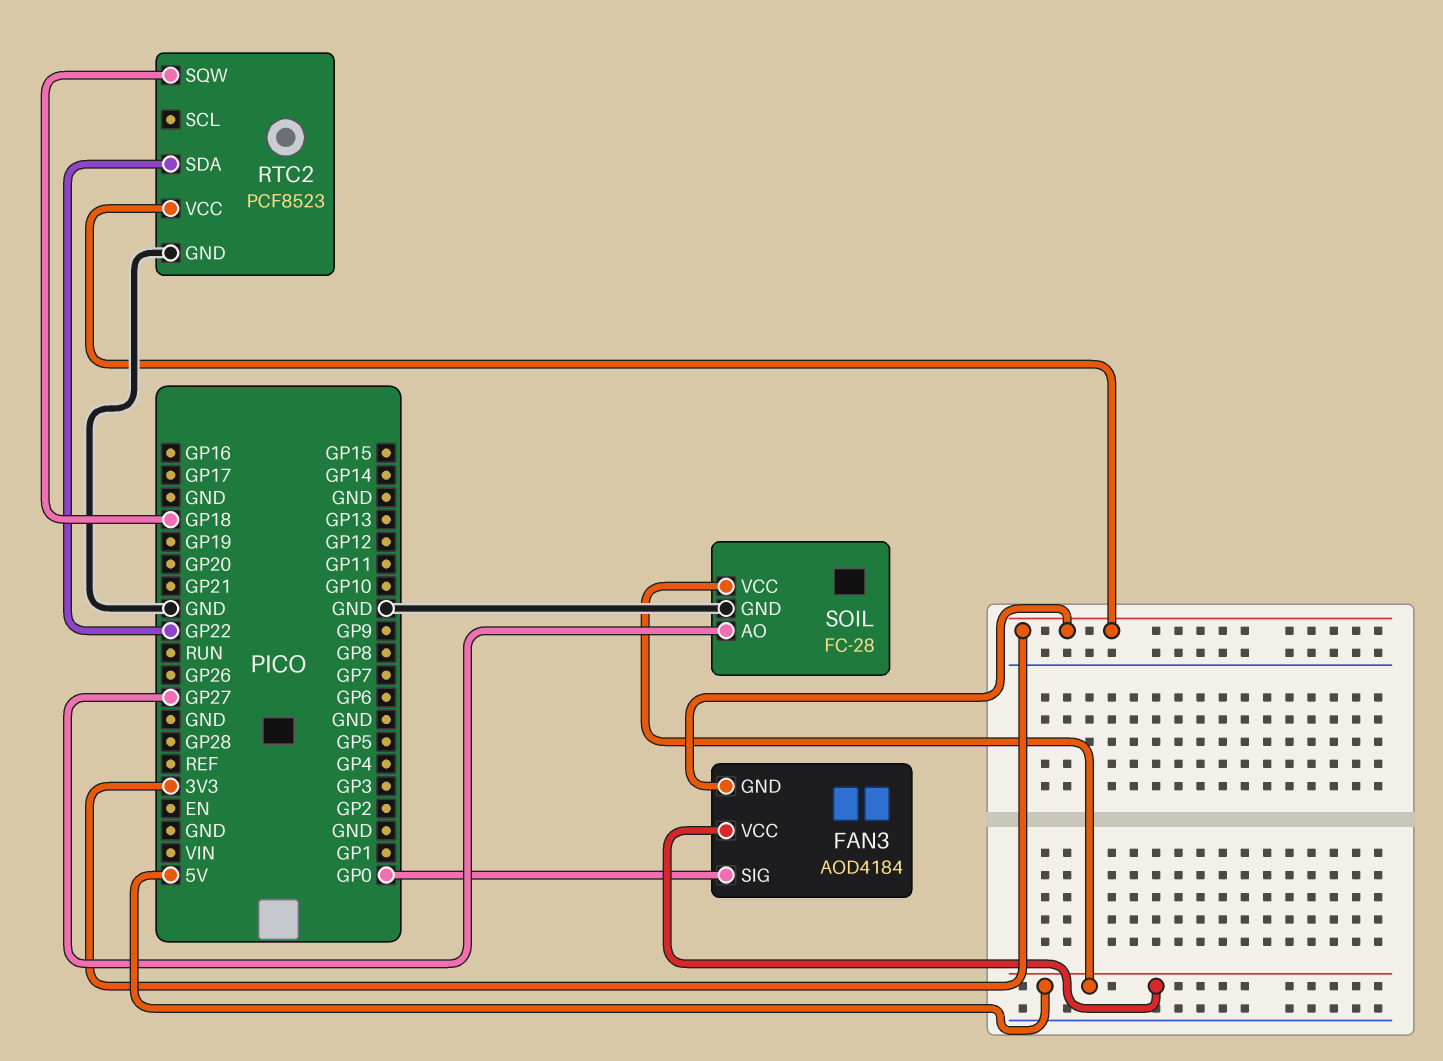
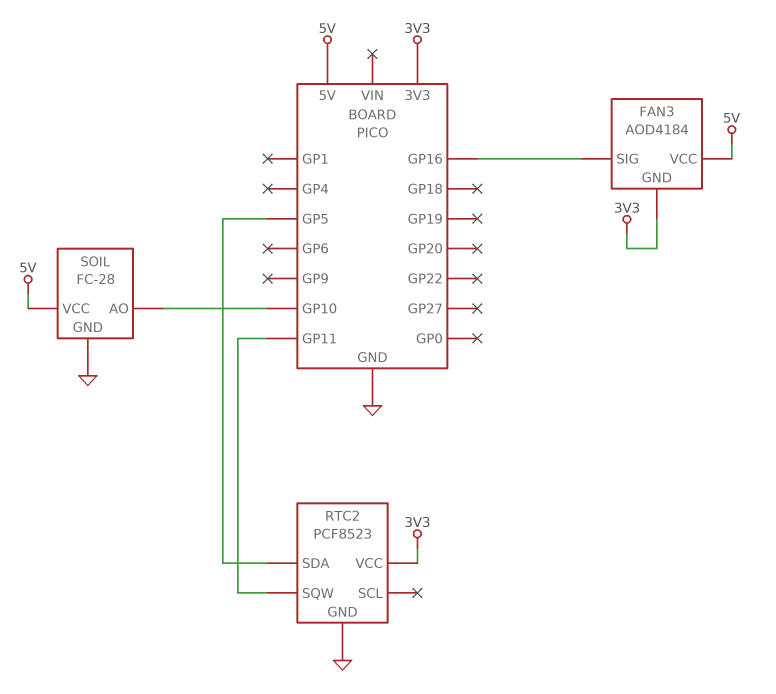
FAN3 pin SIG: GP0 -> GP16
RTC2 pin SDA: GP22 -> GP5
RTC2 pin SQW: GP18 -> GP11
SOIL pin AO: GP27 -> GP10

